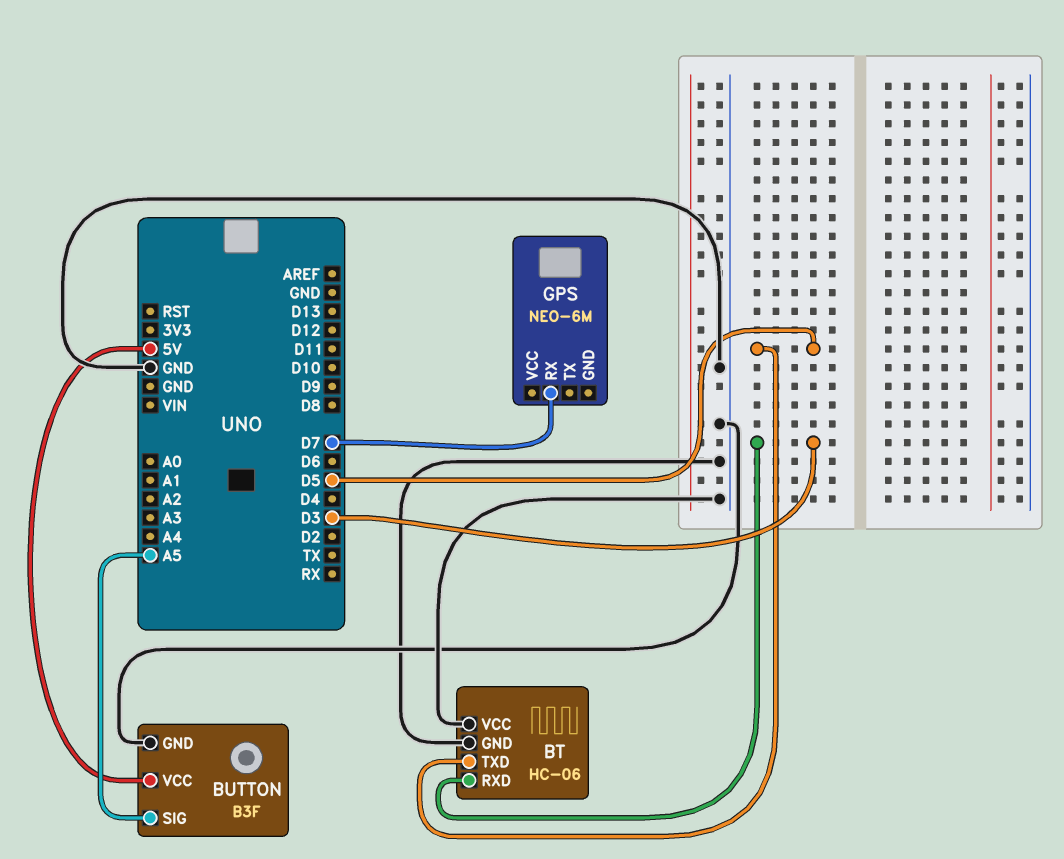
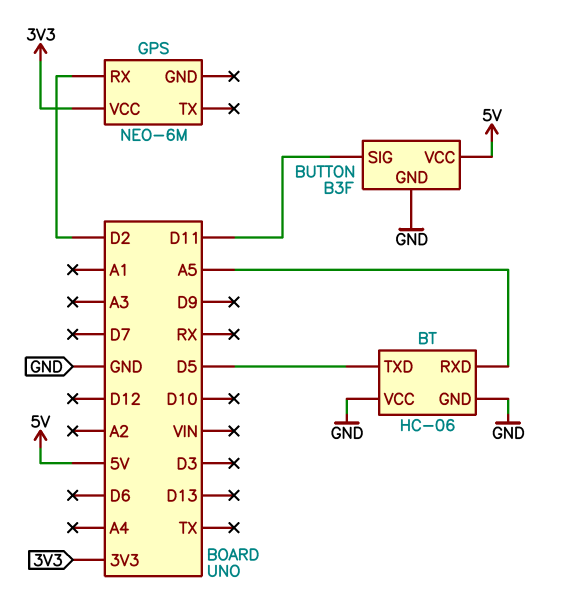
BT pin RXD: D3 -> A5
BUTTON pin SIG: A5 -> D11
GPS pin RX: D7 -> D2
GPS pin VCC: none -> 3V3

